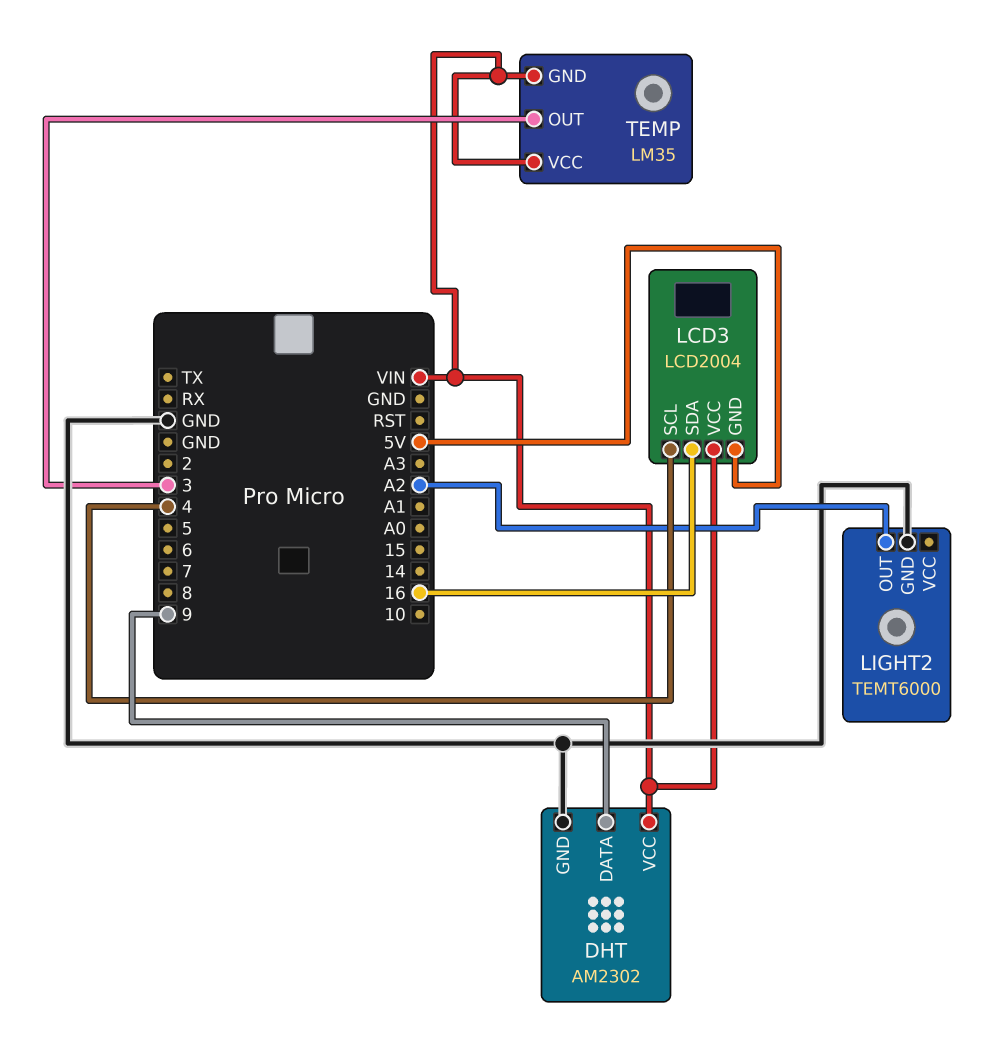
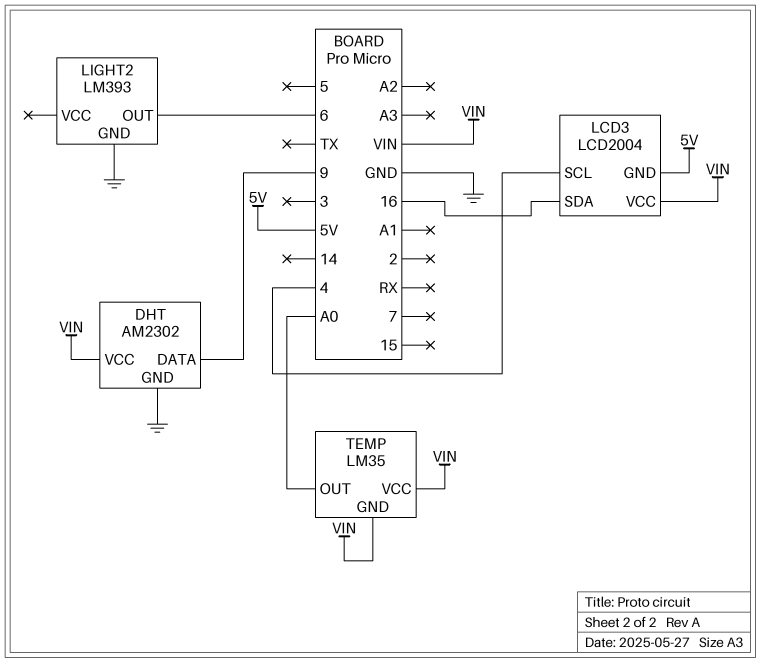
LIGHT2: TEMT6000 -> LM393
LIGHT2 pin OUT: A2 -> 6
TEMP pin OUT: 3 -> A0

